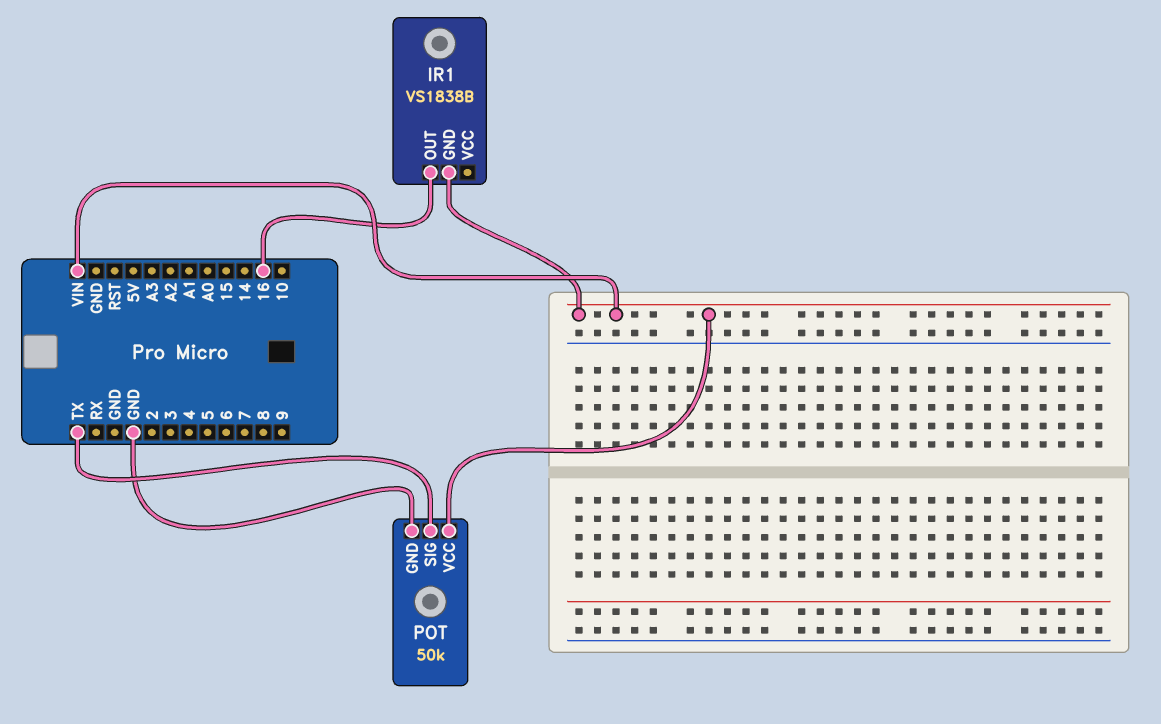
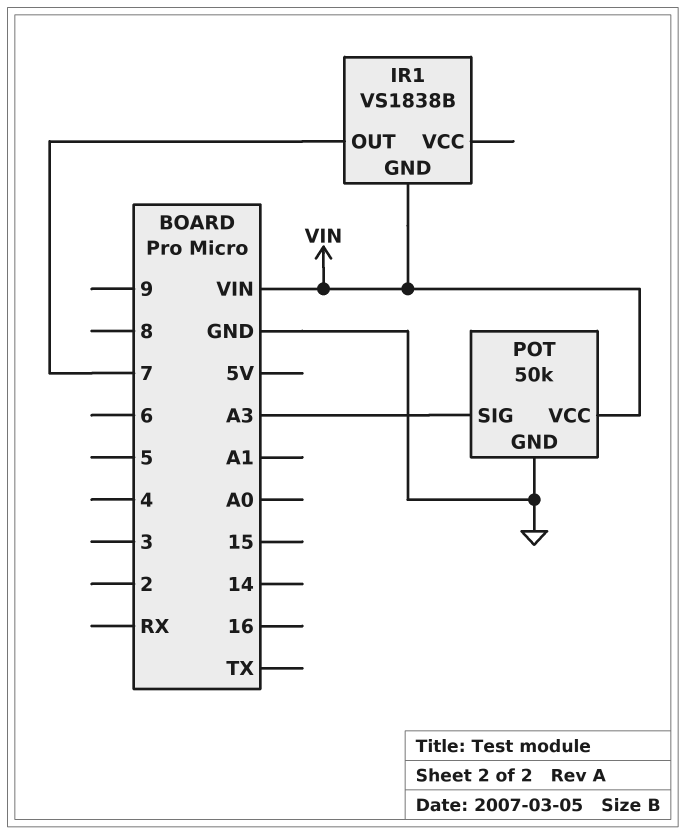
IR1 pin OUT: 16 -> 7
POT pin SIG: TX -> A3

